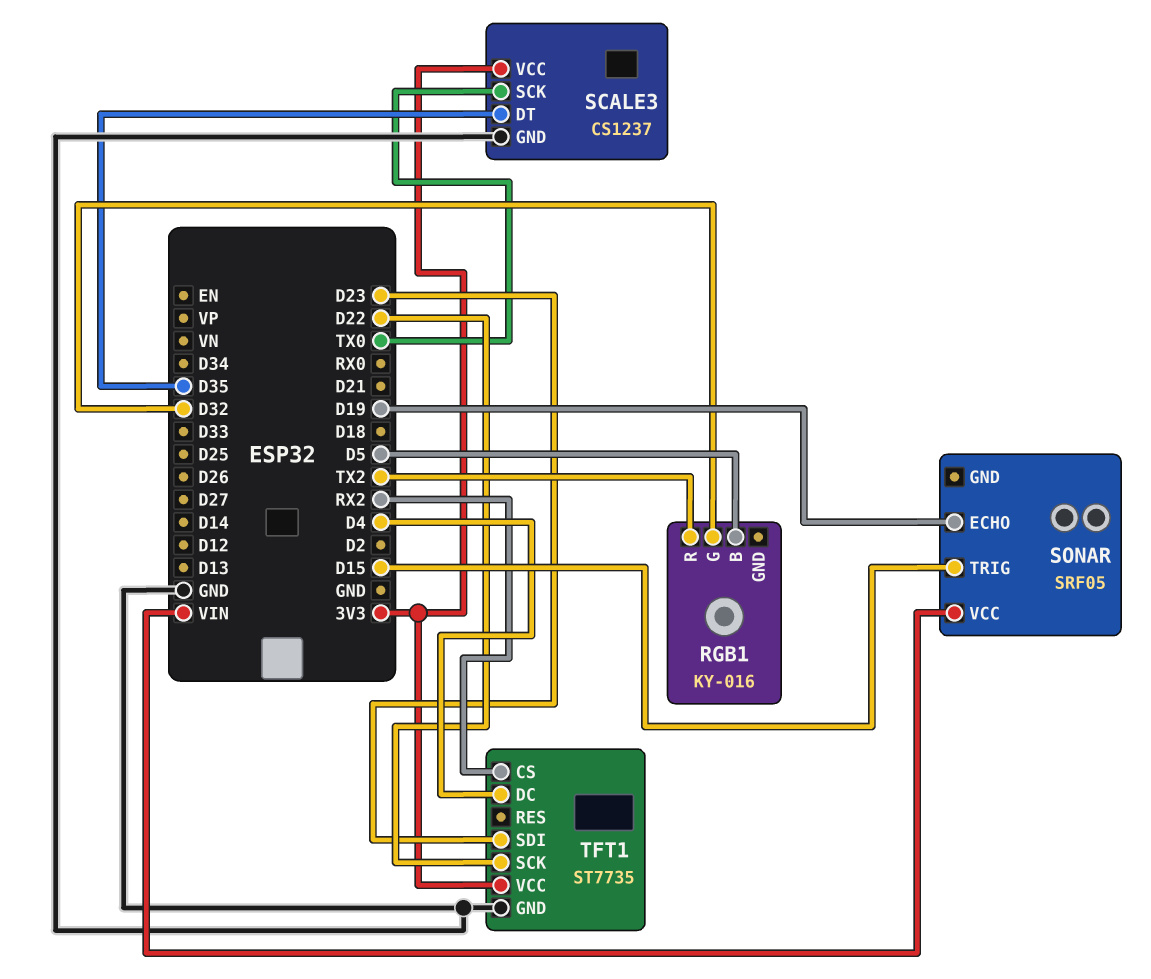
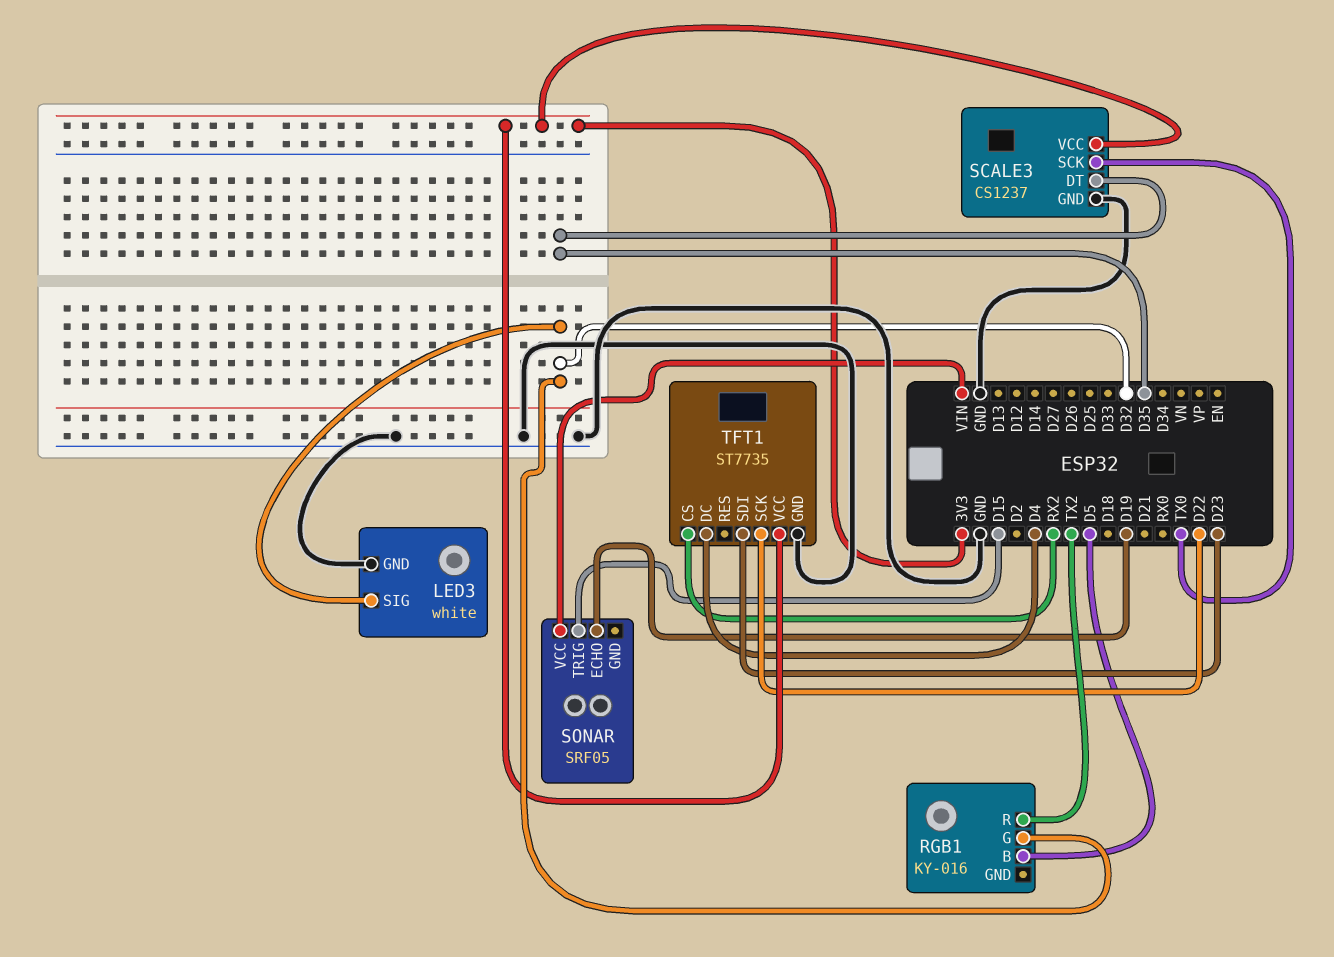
LED3: none -> white
LED3 pin GND: none -> GND
LED3 pin SIG: none -> D32

